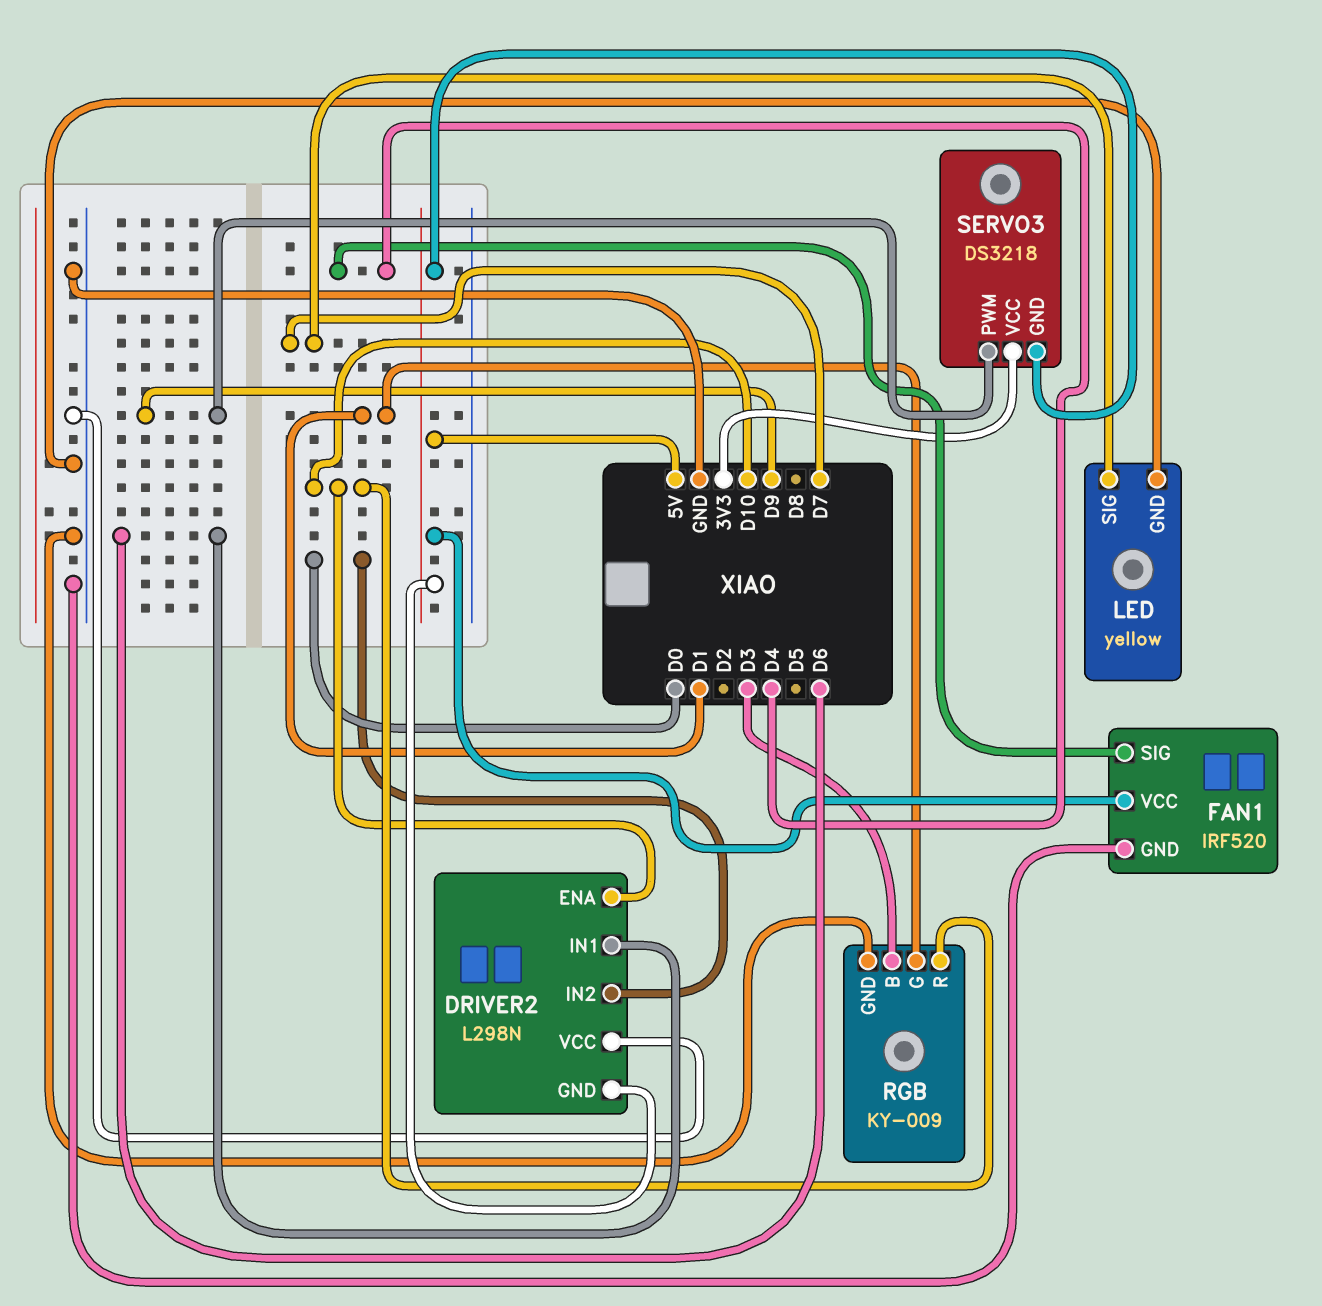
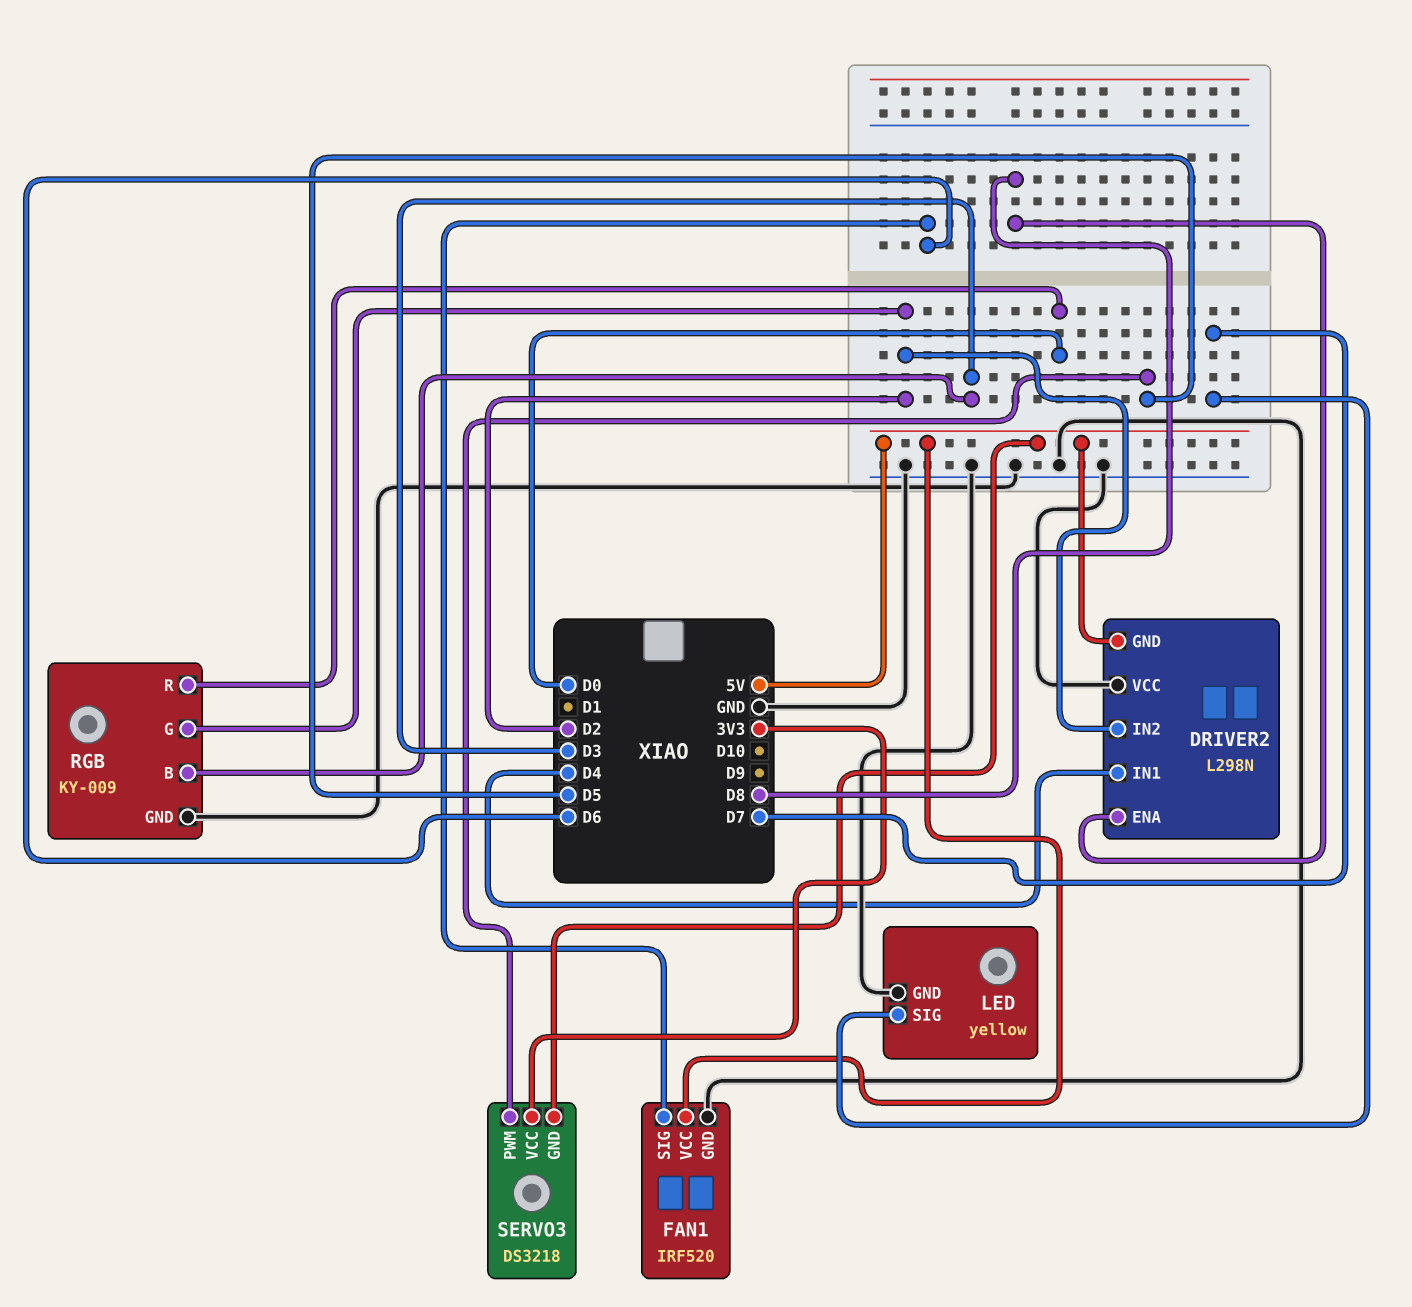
DRIVER2 pin ENA: D10 -> D8
DRIVER2 pin IN1: D6 -> D4
DRIVER2 pin IN2: D0 -> D2
FAN1 pin SIG: D4 -> D6
RGB pin G: D1 -> D2
RGB pin R: D10 -> D0
SERVO3 pin PWM: D9 -> D5

